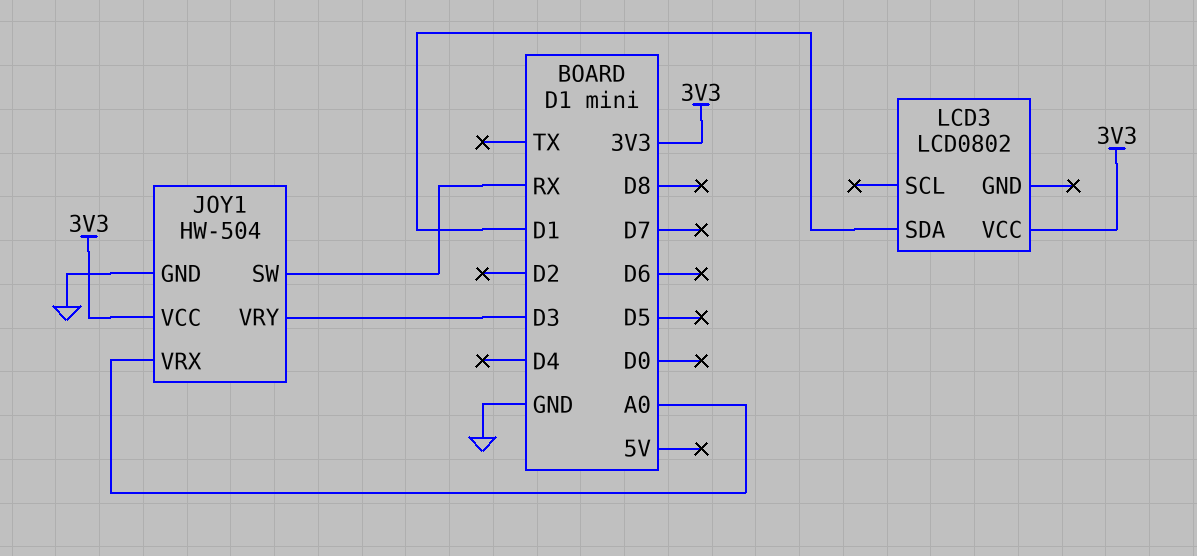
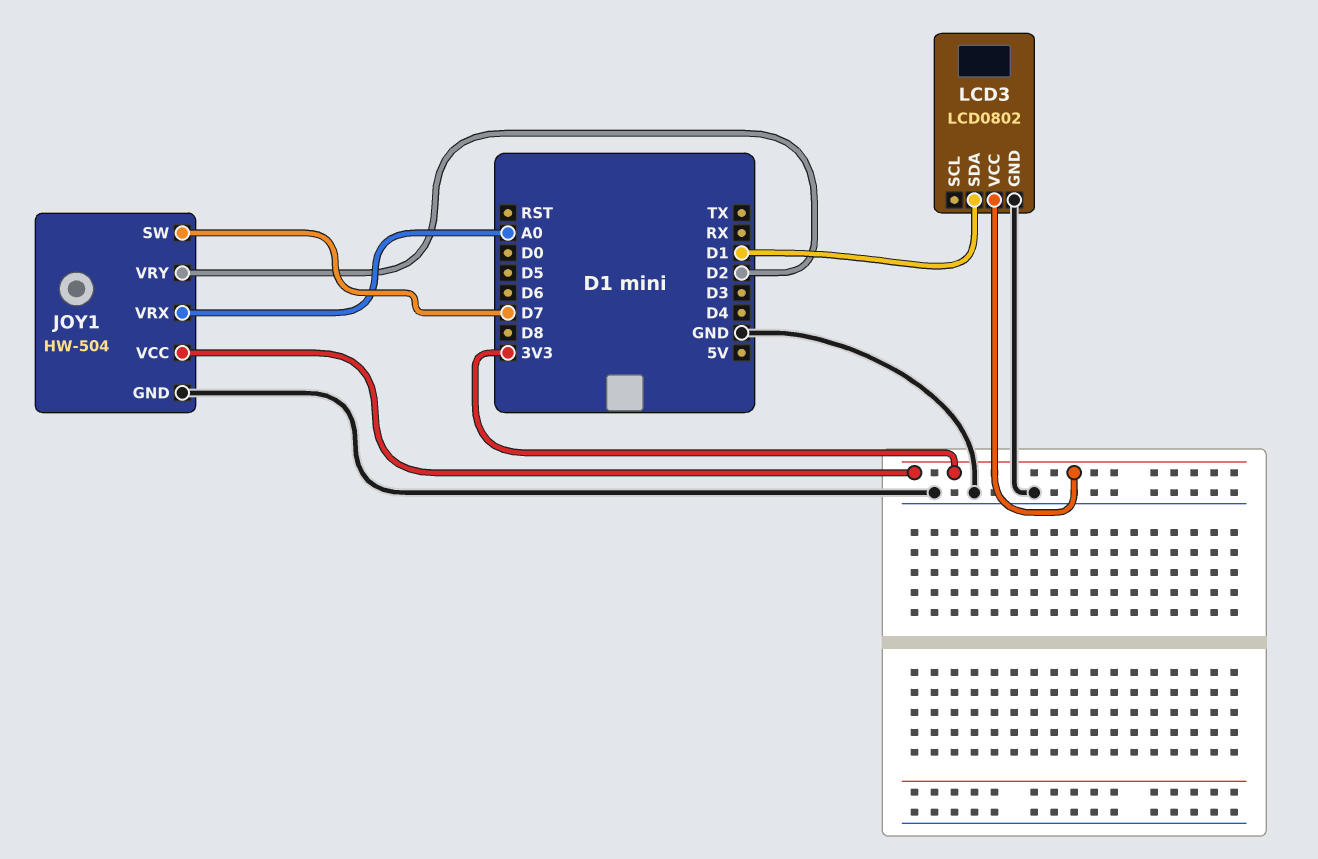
JOY1 pin SW: RX -> D7
JOY1 pin VRY: D3 -> D2
LCD3 pin GND: none -> GND

